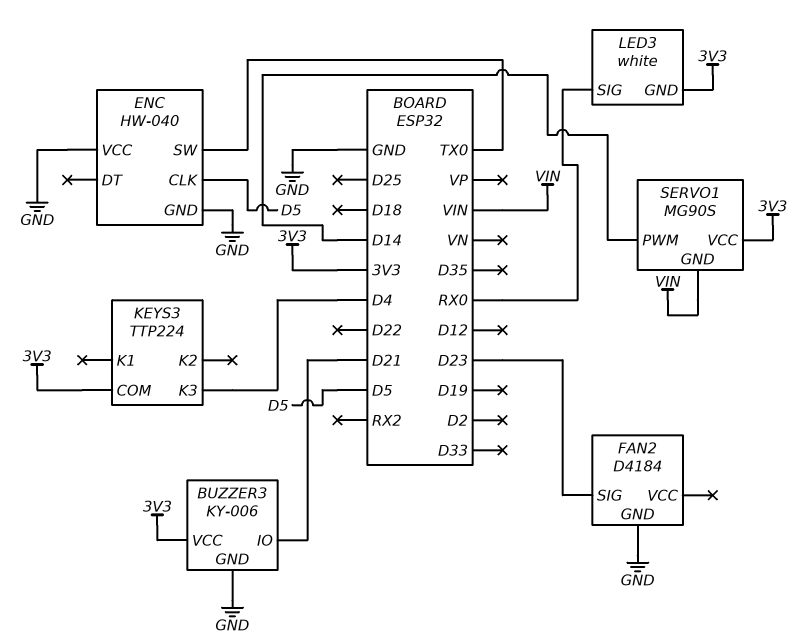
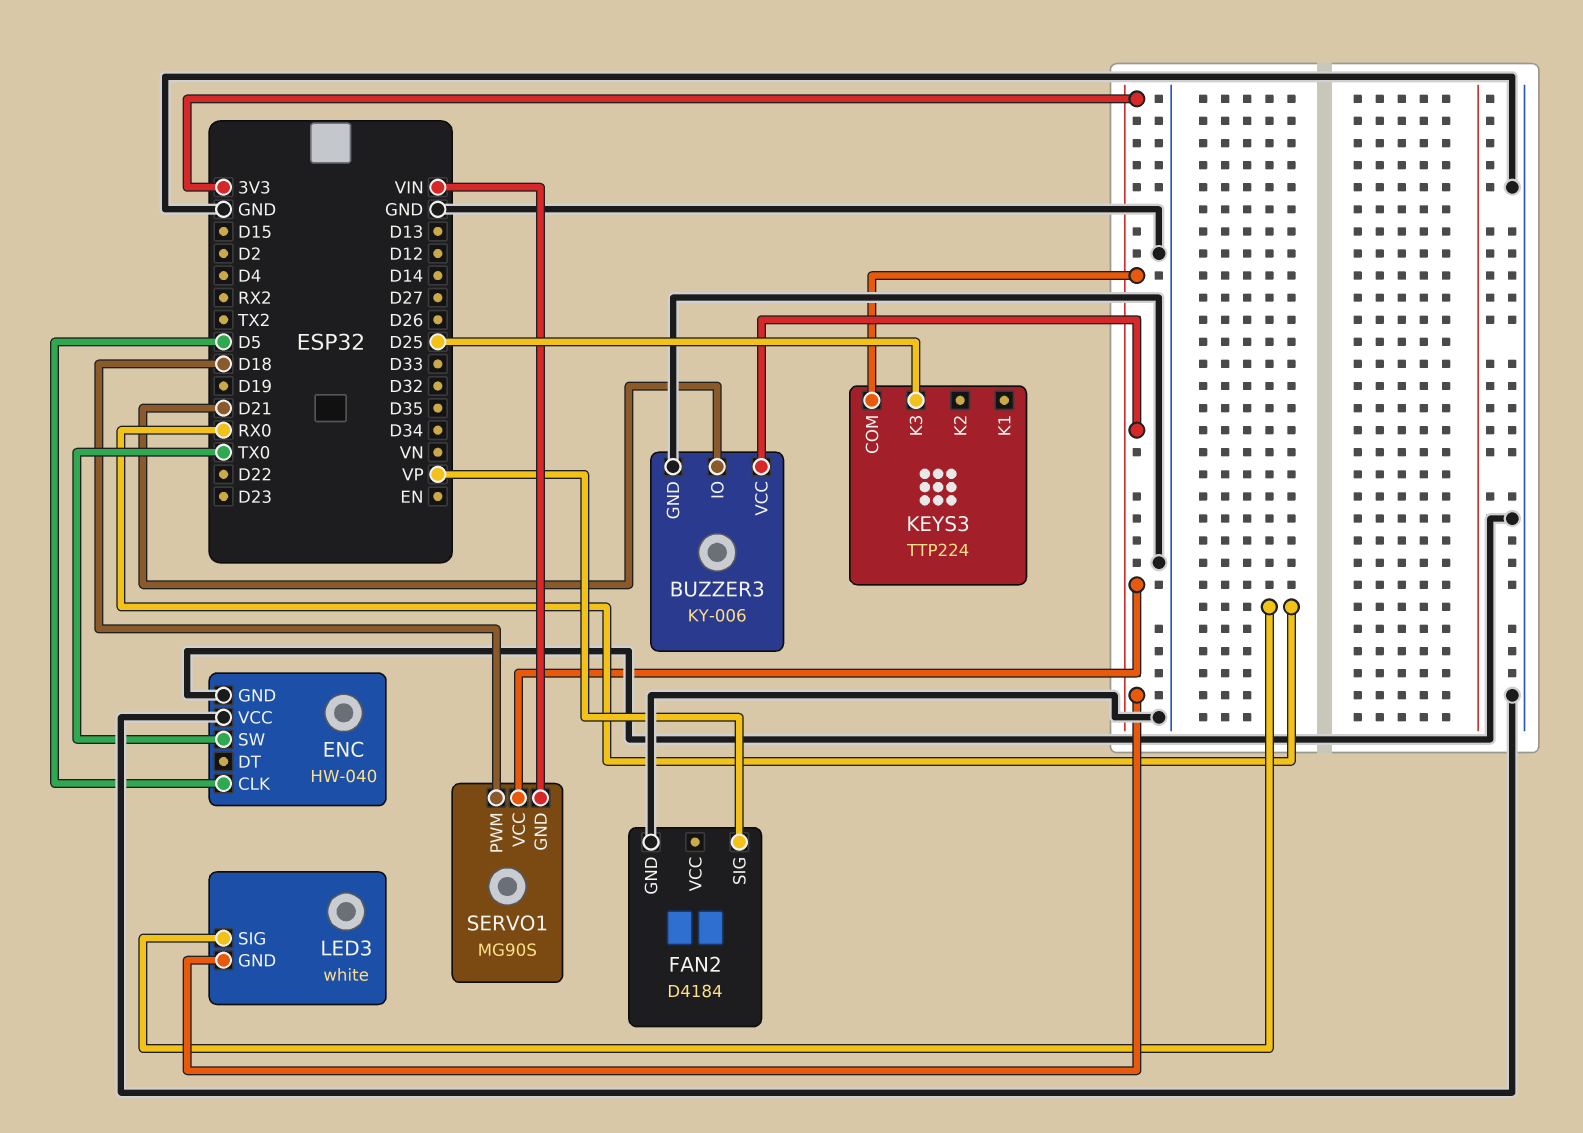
FAN2 pin SIG: D23 -> VP
KEYS3 pin K3: D4 -> D25
SERVO1 pin PWM: D14 -> D18

